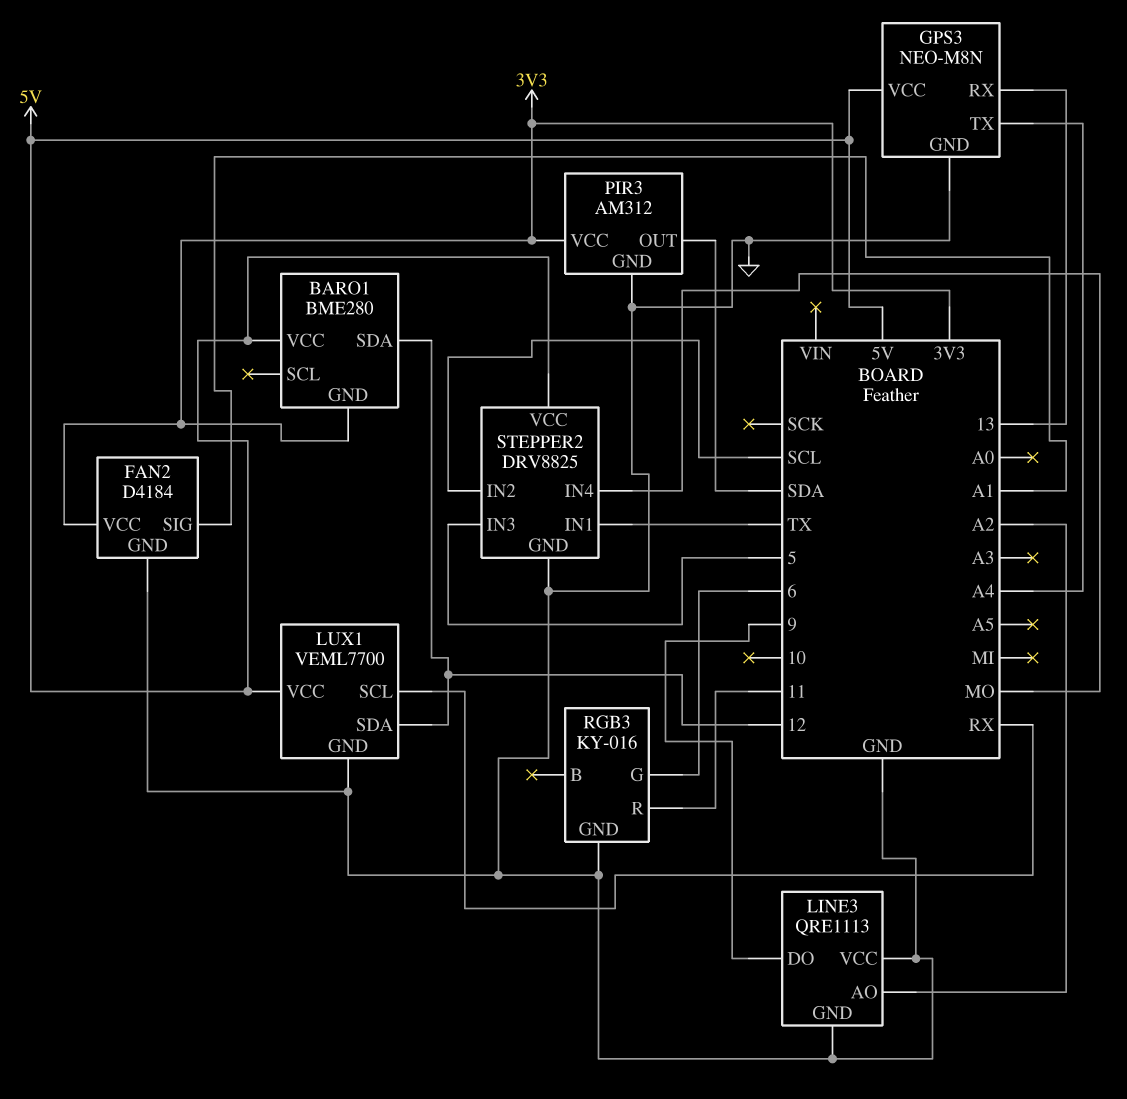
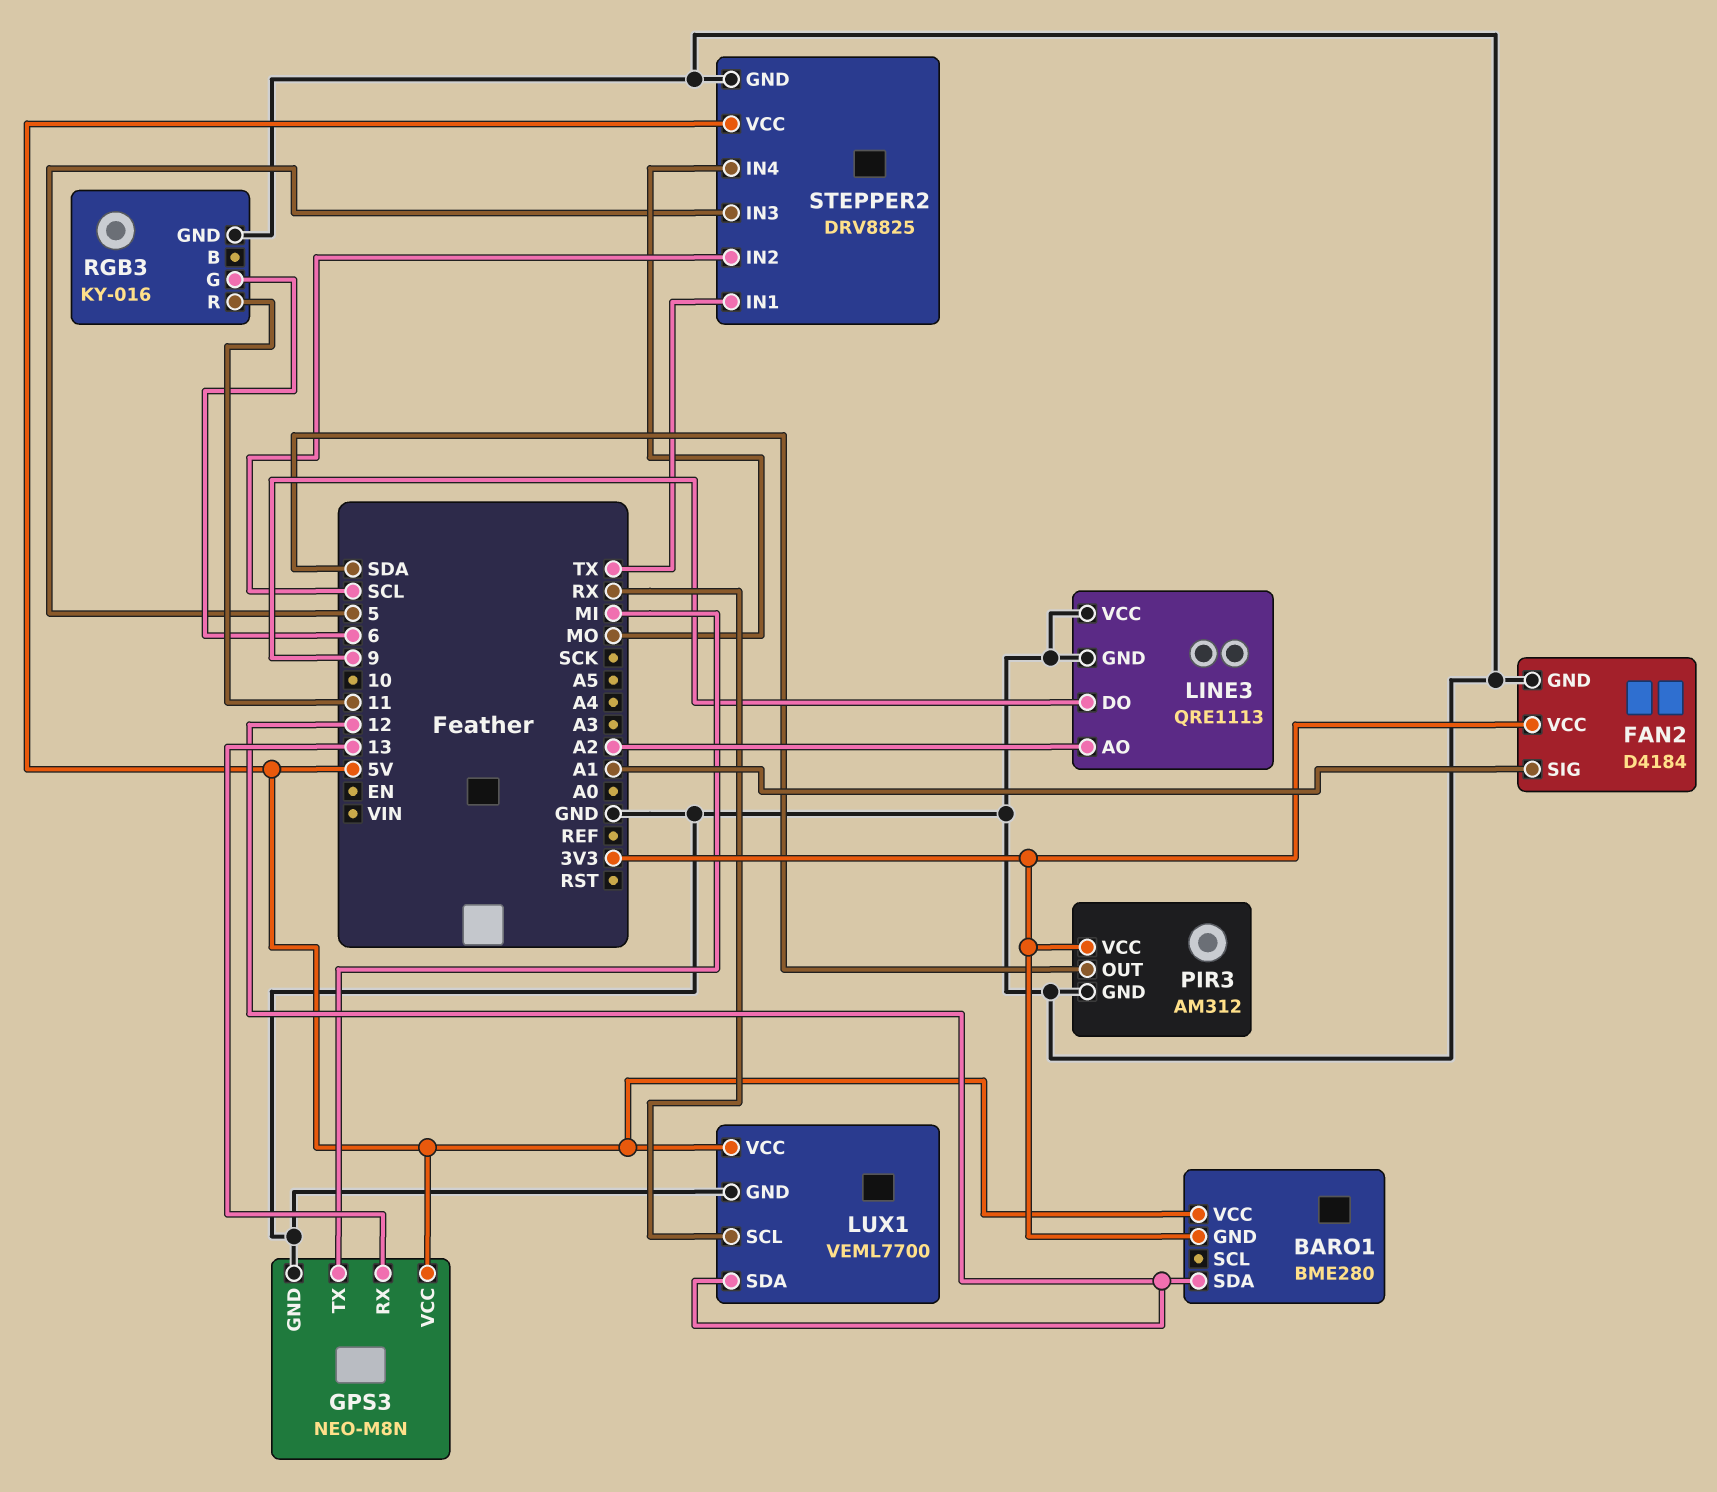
GPS3 pin TX: A4 -> MI

